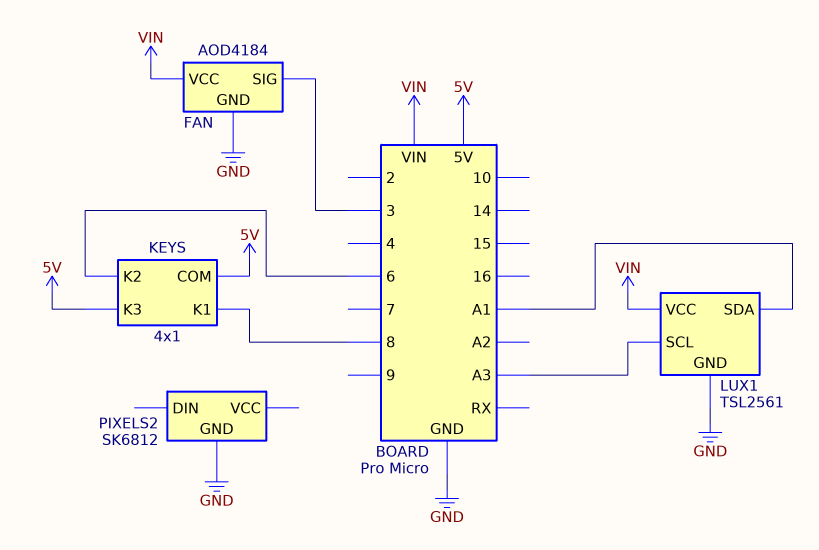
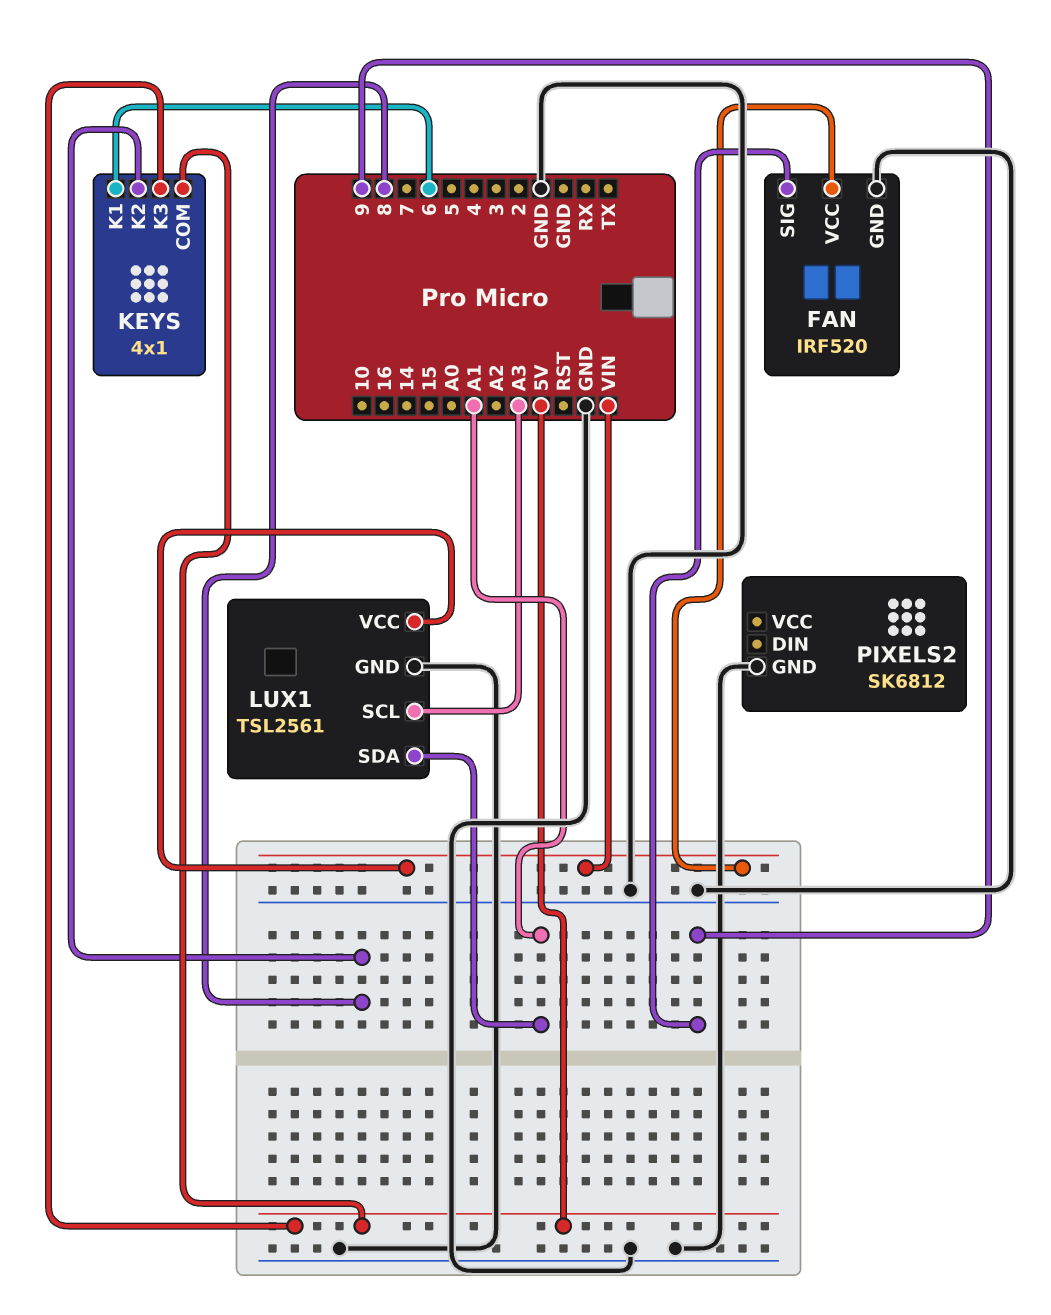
FAN: AOD4184 -> IRF520
FAN pin SIG: 3 -> 9
KEYS pin K1: 8 -> 6
KEYS pin K2: 6 -> 8

